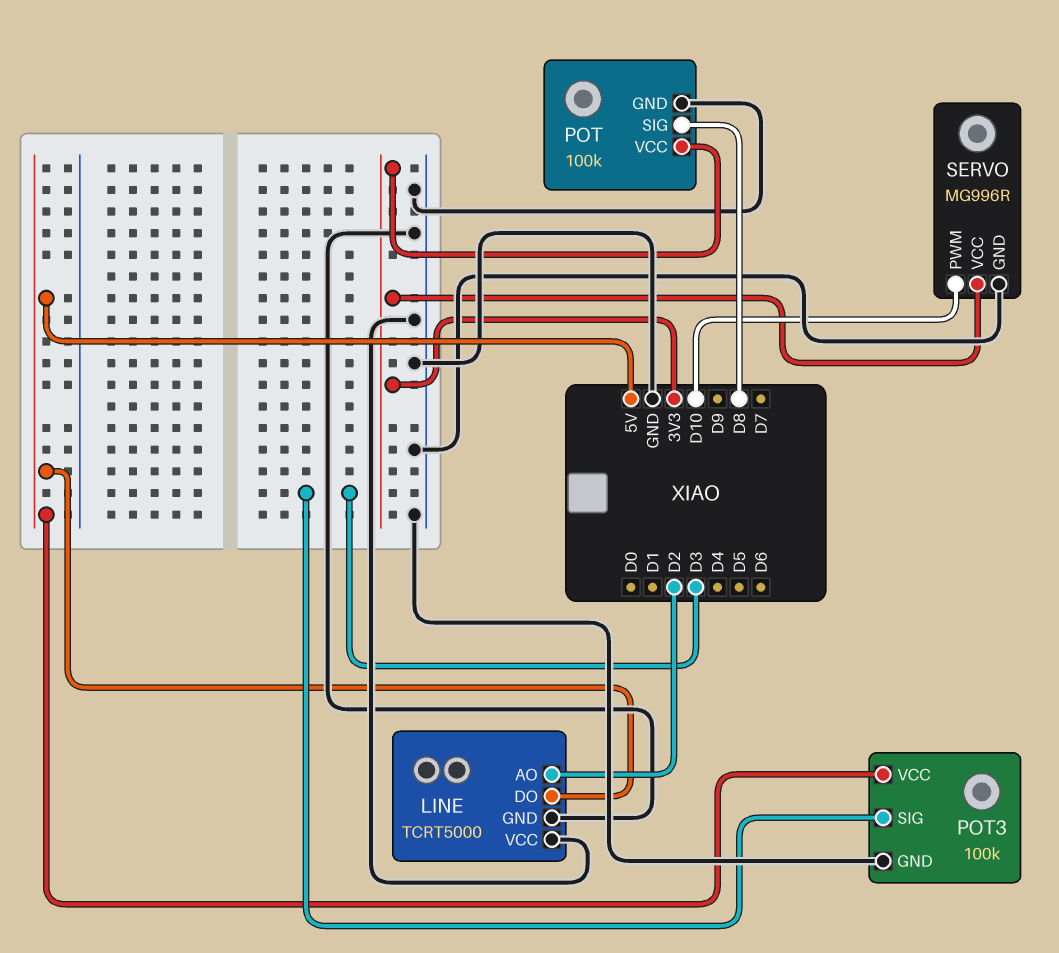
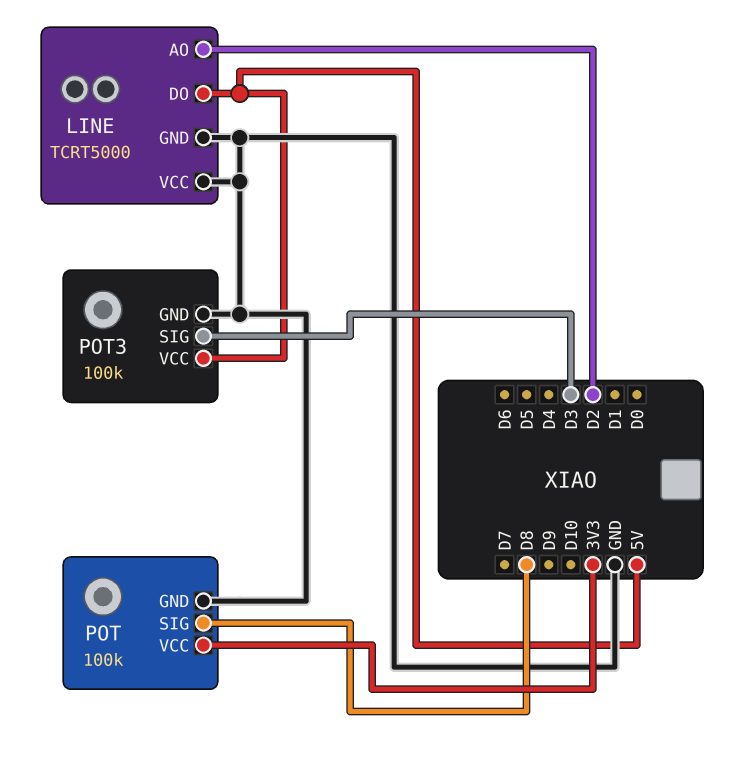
SERVO: MG996R -> none
SERVO pin GND: GND -> none
SERVO pin PWM: D10 -> none
SERVO pin VCC: 3V3 -> none

